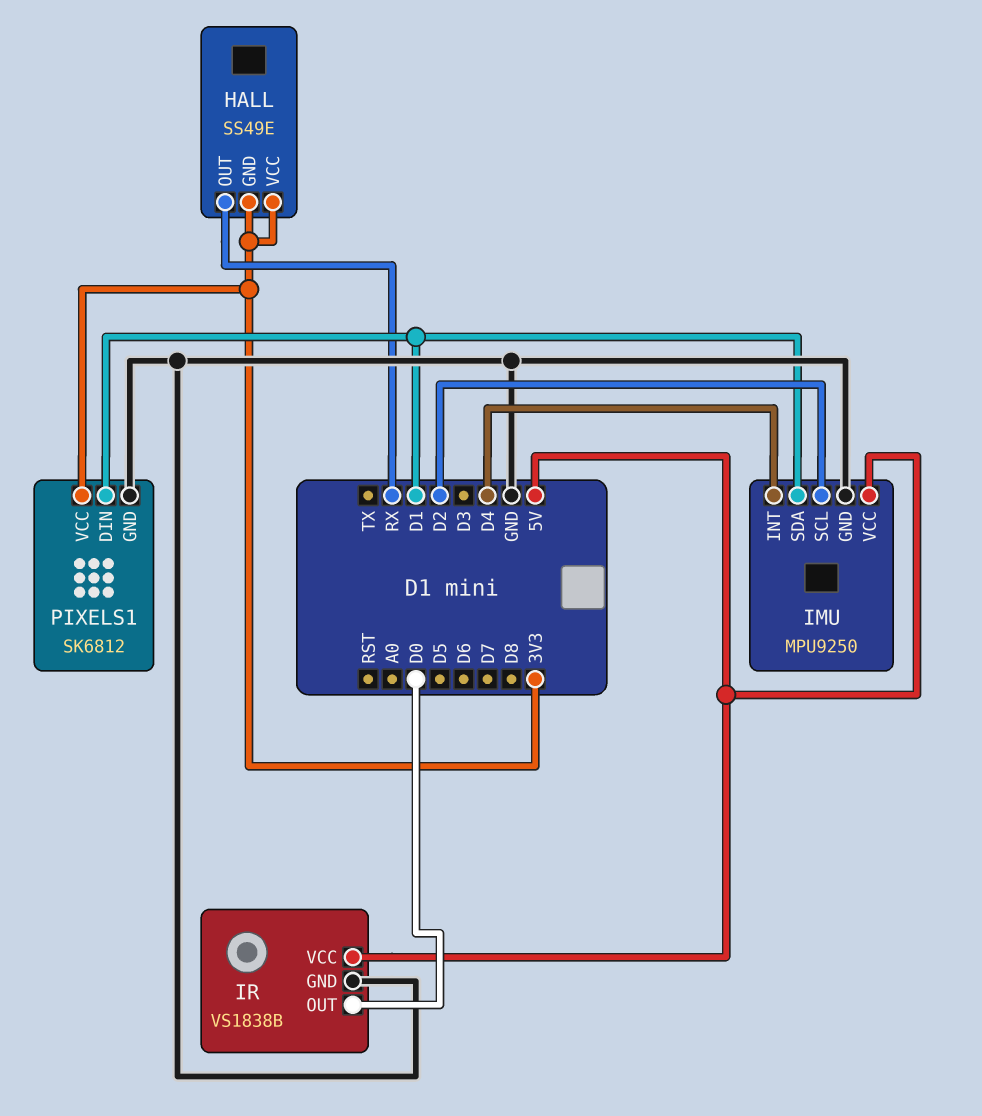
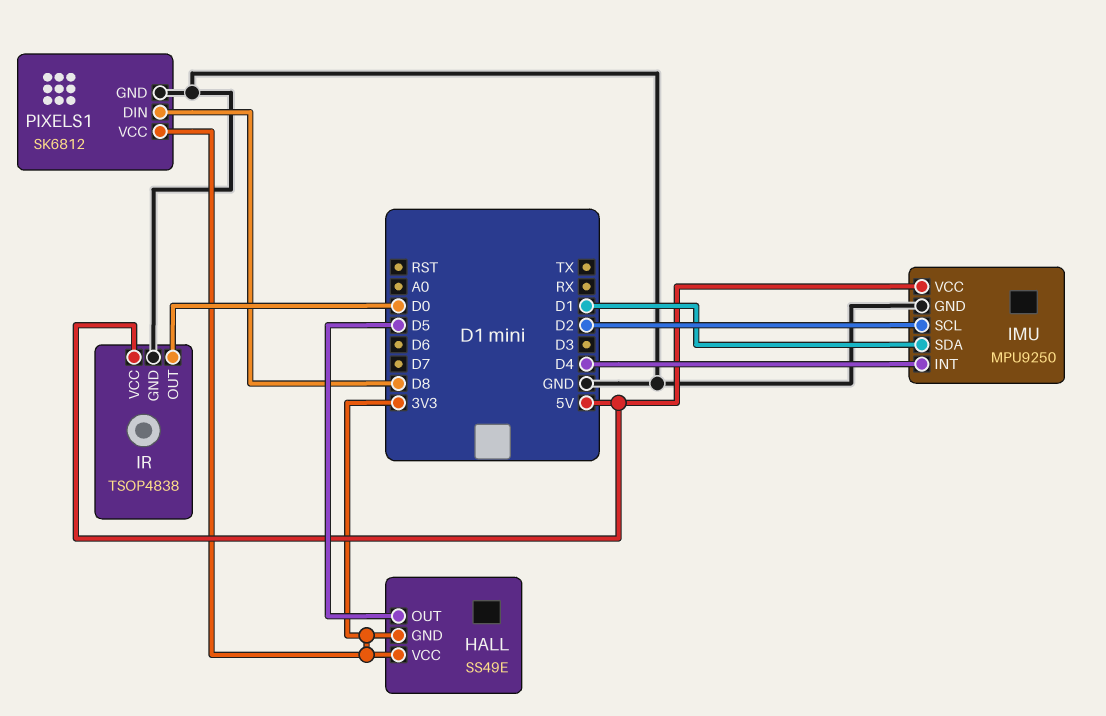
HALL pin OUT: RX -> D5
IR: VS1838B -> TSOP4838
PIXELS1 pin DIN: D1 -> D8

